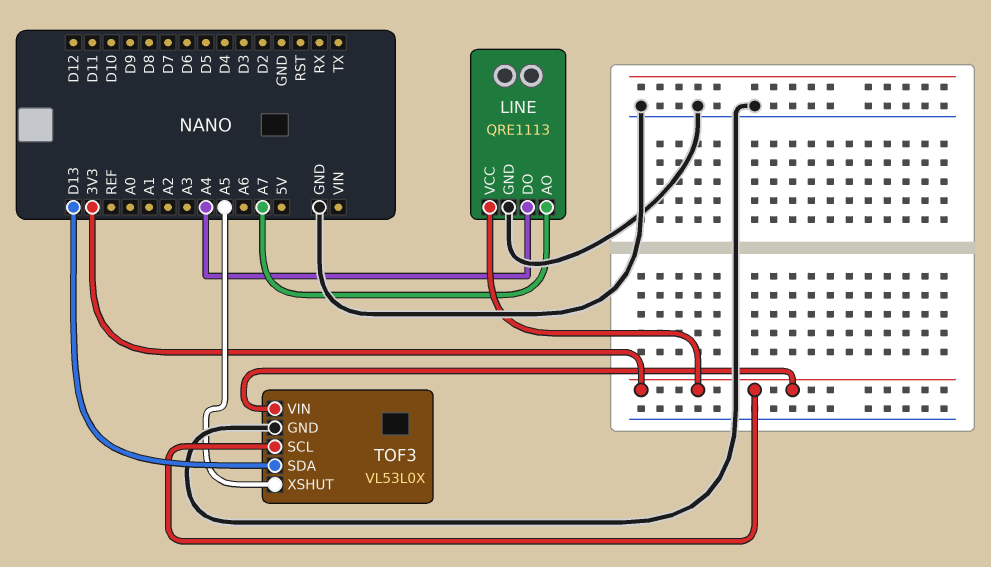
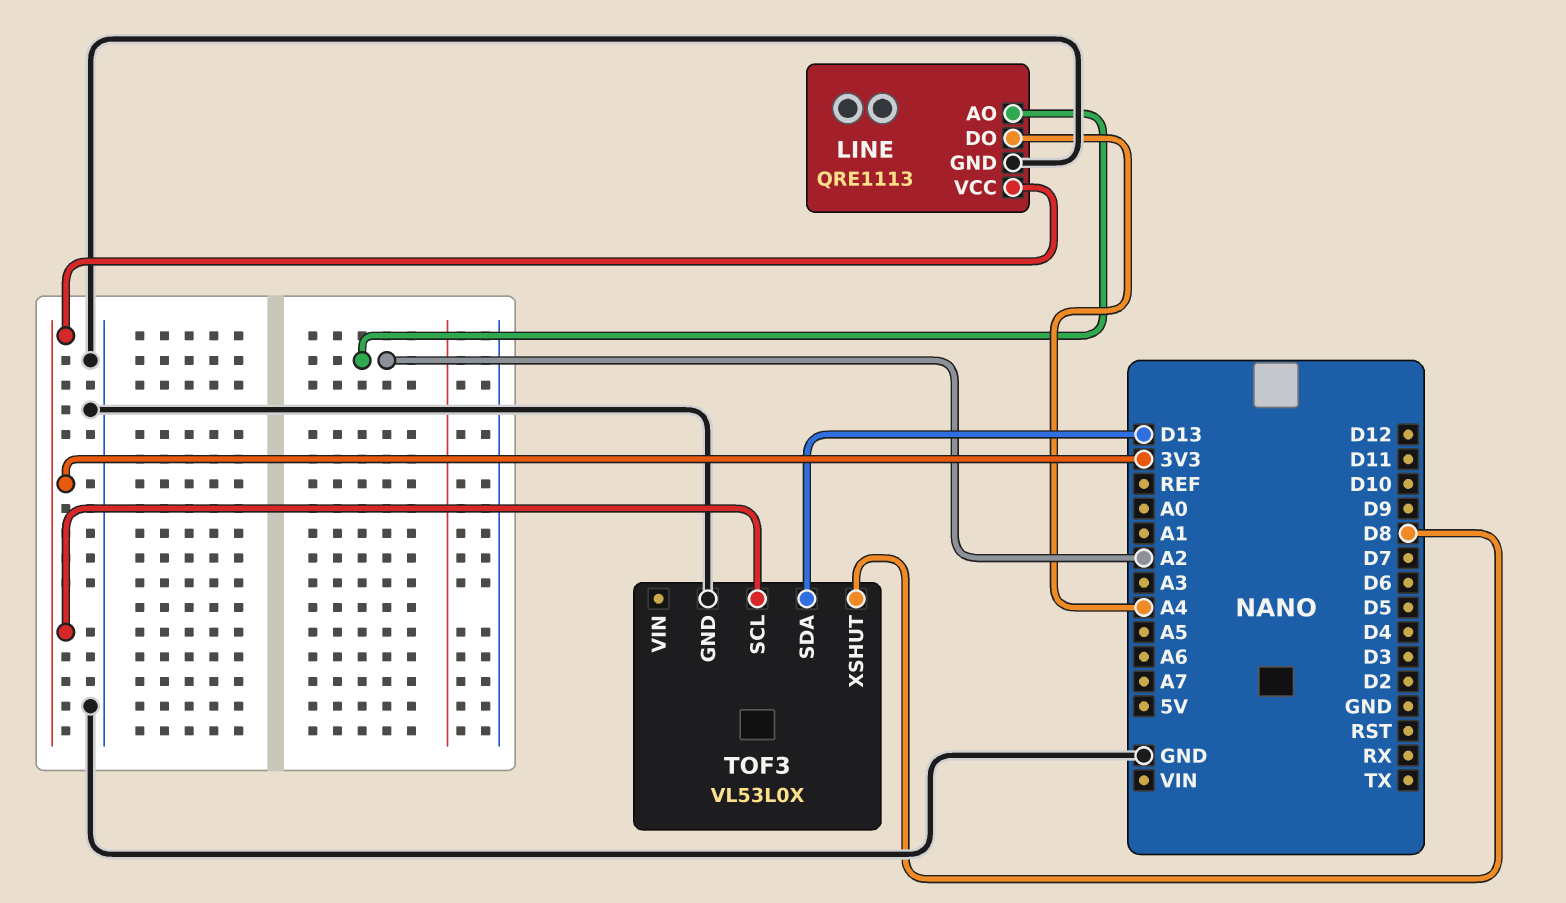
LINE pin AO: A7 -> A2
TOF3 pin VIN: 3V3 -> none
TOF3 pin XSHUT: A5 -> D8

